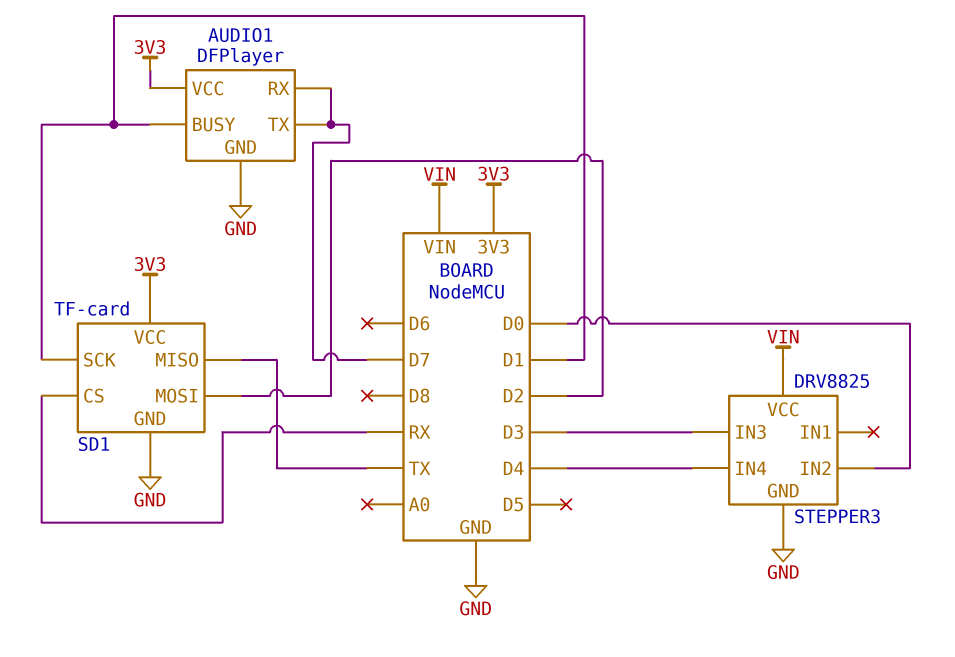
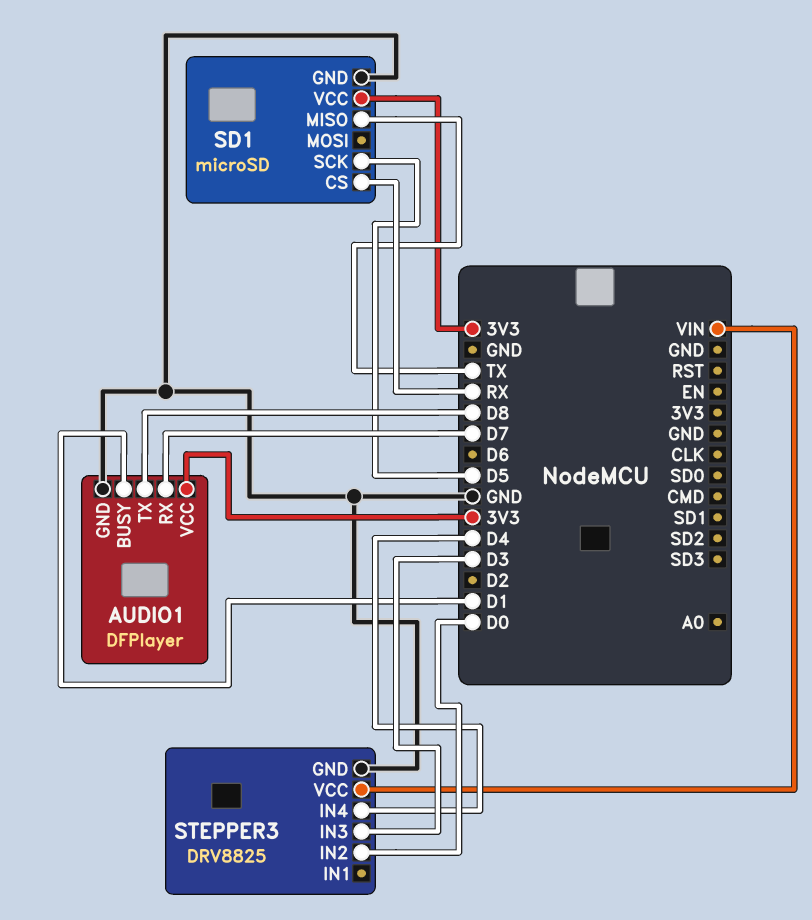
AUDIO1 pin TX: D7 -> D8
SD1: TF-card -> microSD
SD1 pin MOSI: D2 -> none
SD1 pin SCK: D1 -> D5

